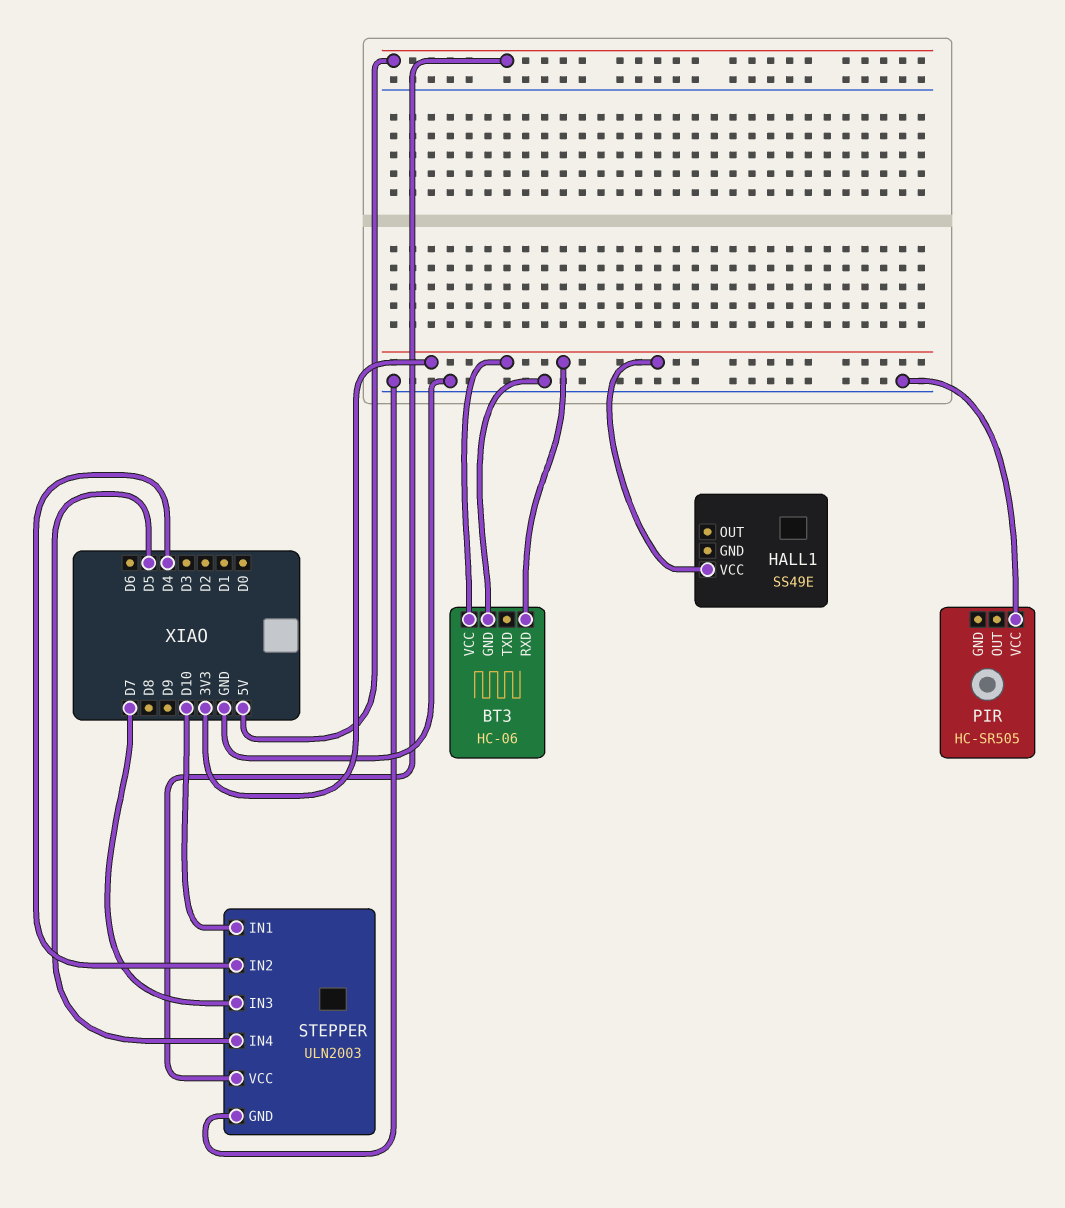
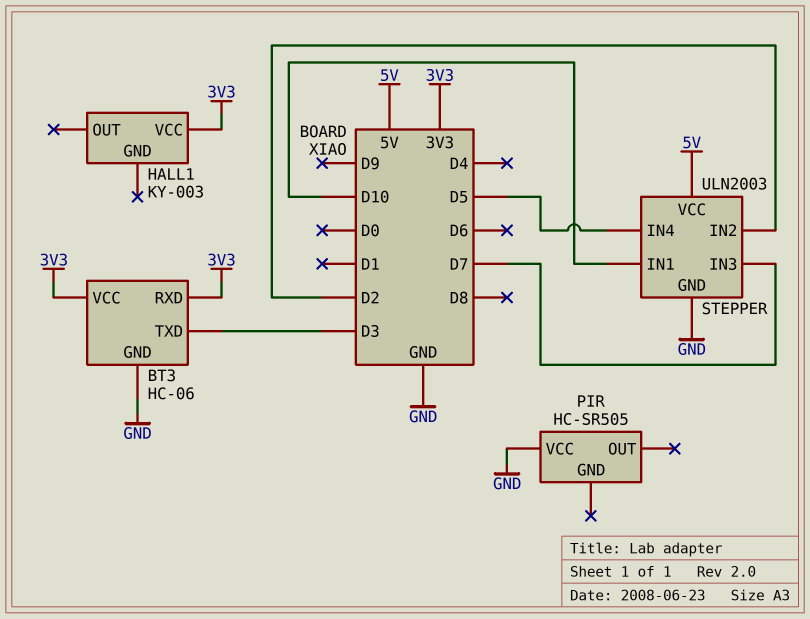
BT3 pin TXD: none -> D3
HALL1: SS49E -> KY-003
STEPPER pin IN2: D4 -> D2

